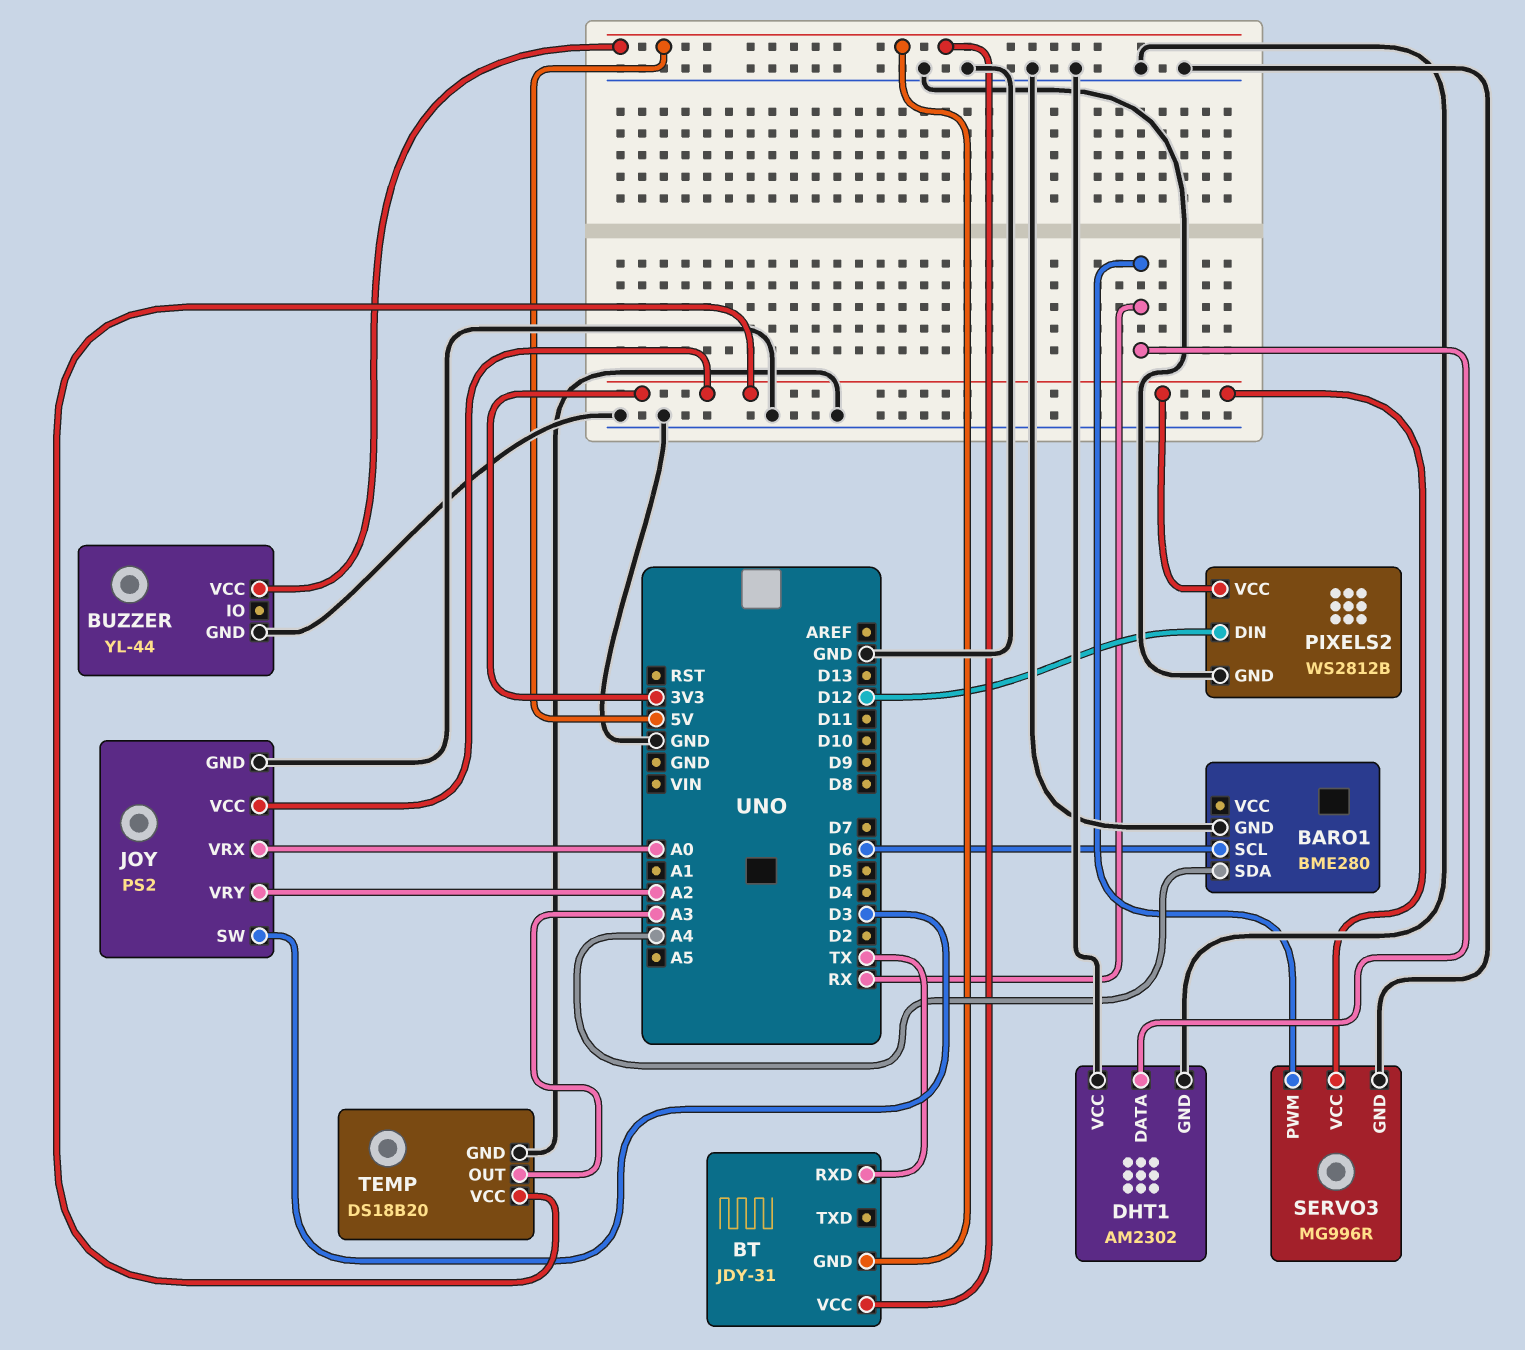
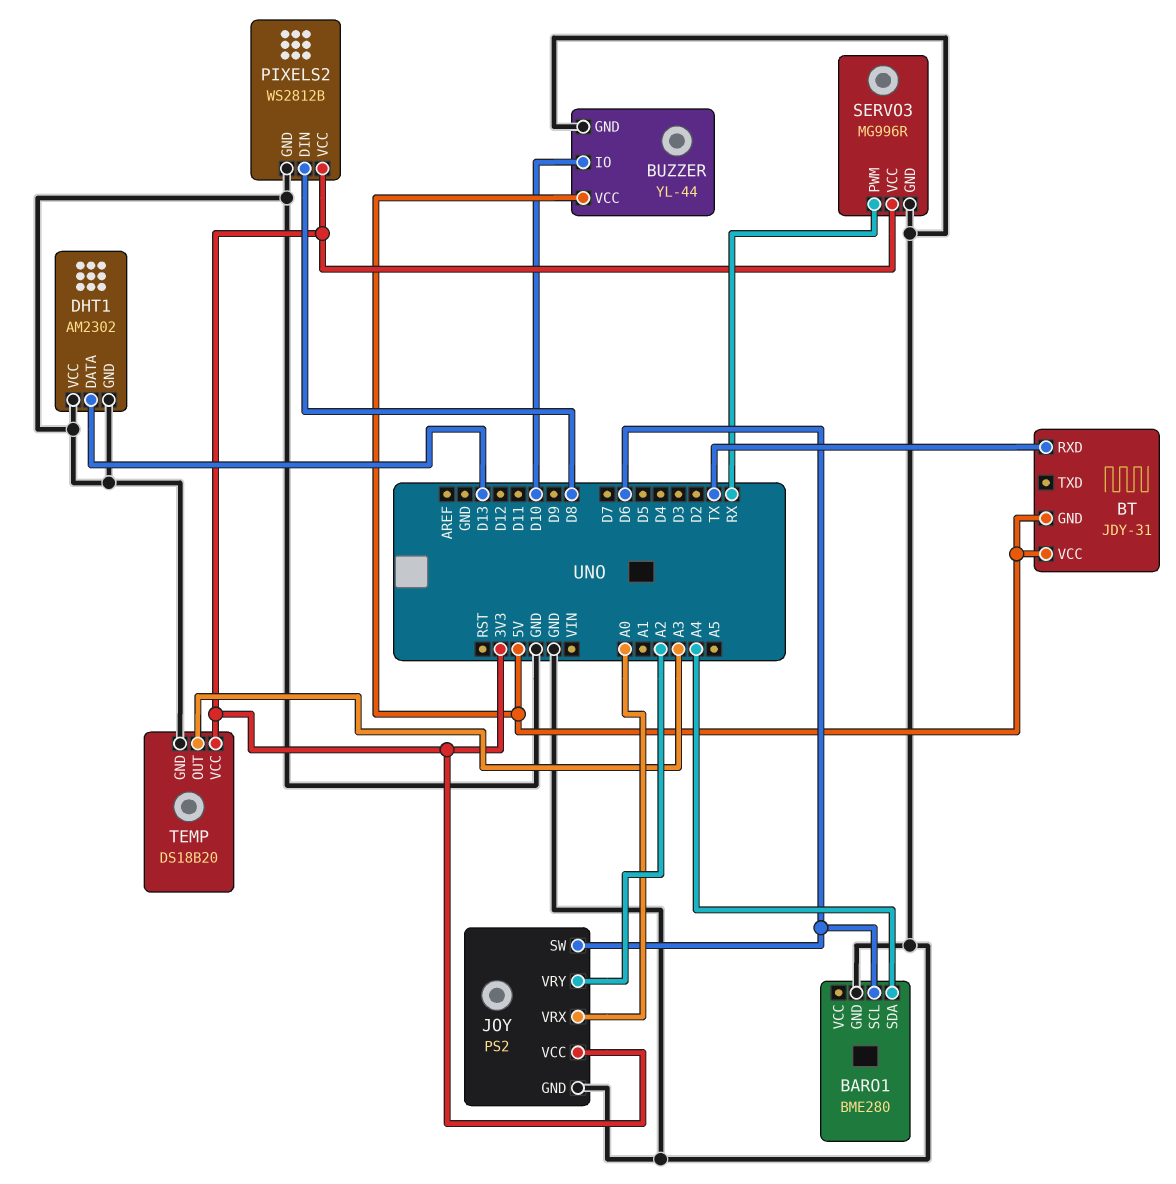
BUZZER pin IO: none -> D10
DHT1 pin DATA: RX -> D13
JOY pin SW: D3 -> D6
PIXELS2 pin DIN: D12 -> D8

